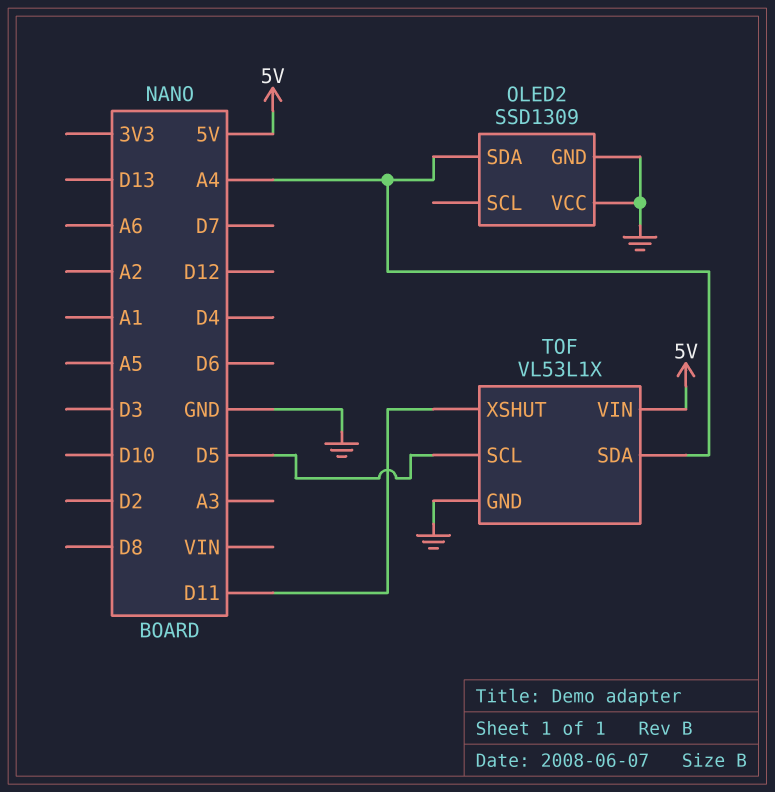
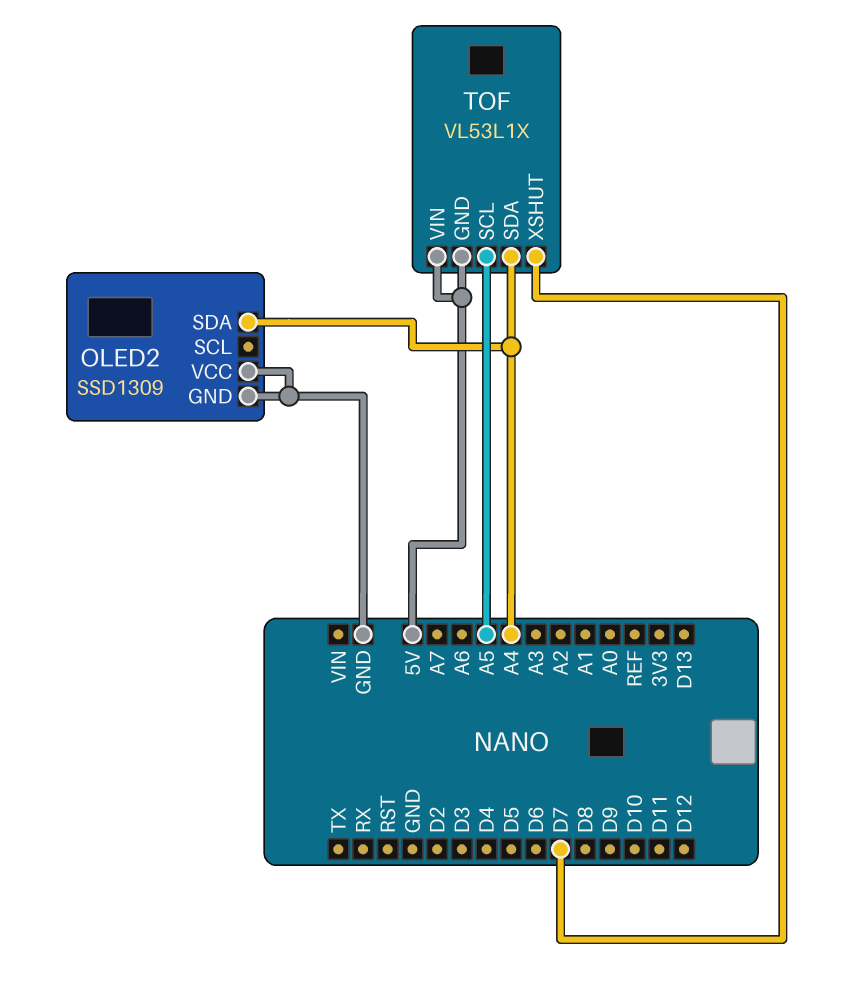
TOF pin GND: GND -> 5V
TOF pin SCL: D5 -> A5
TOF pin XSHUT: D11 -> D7

